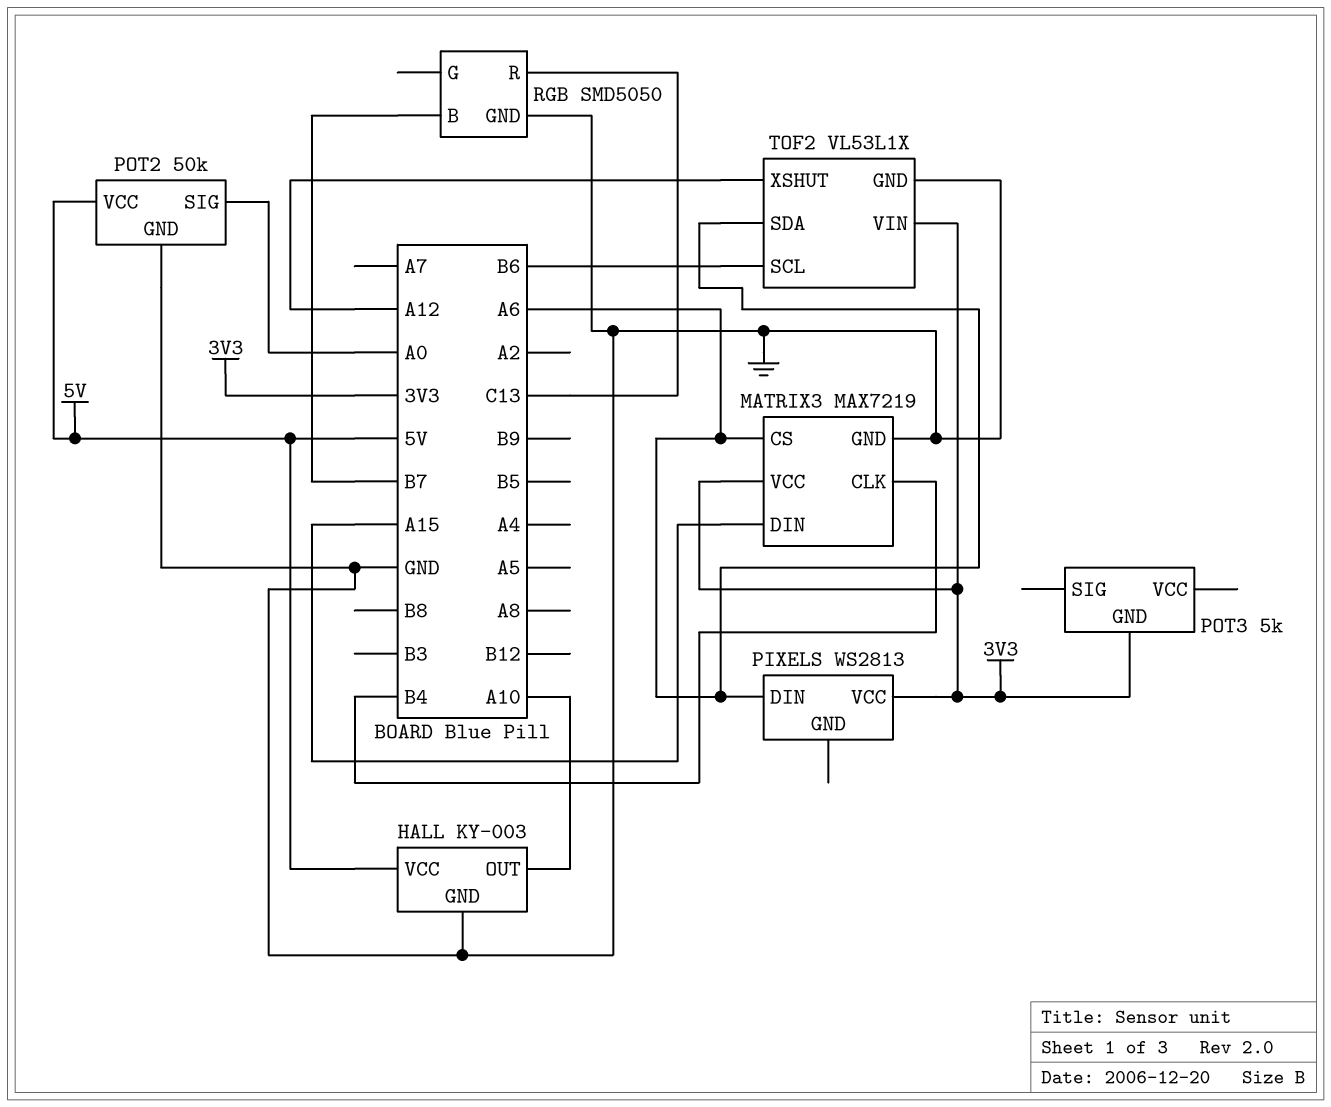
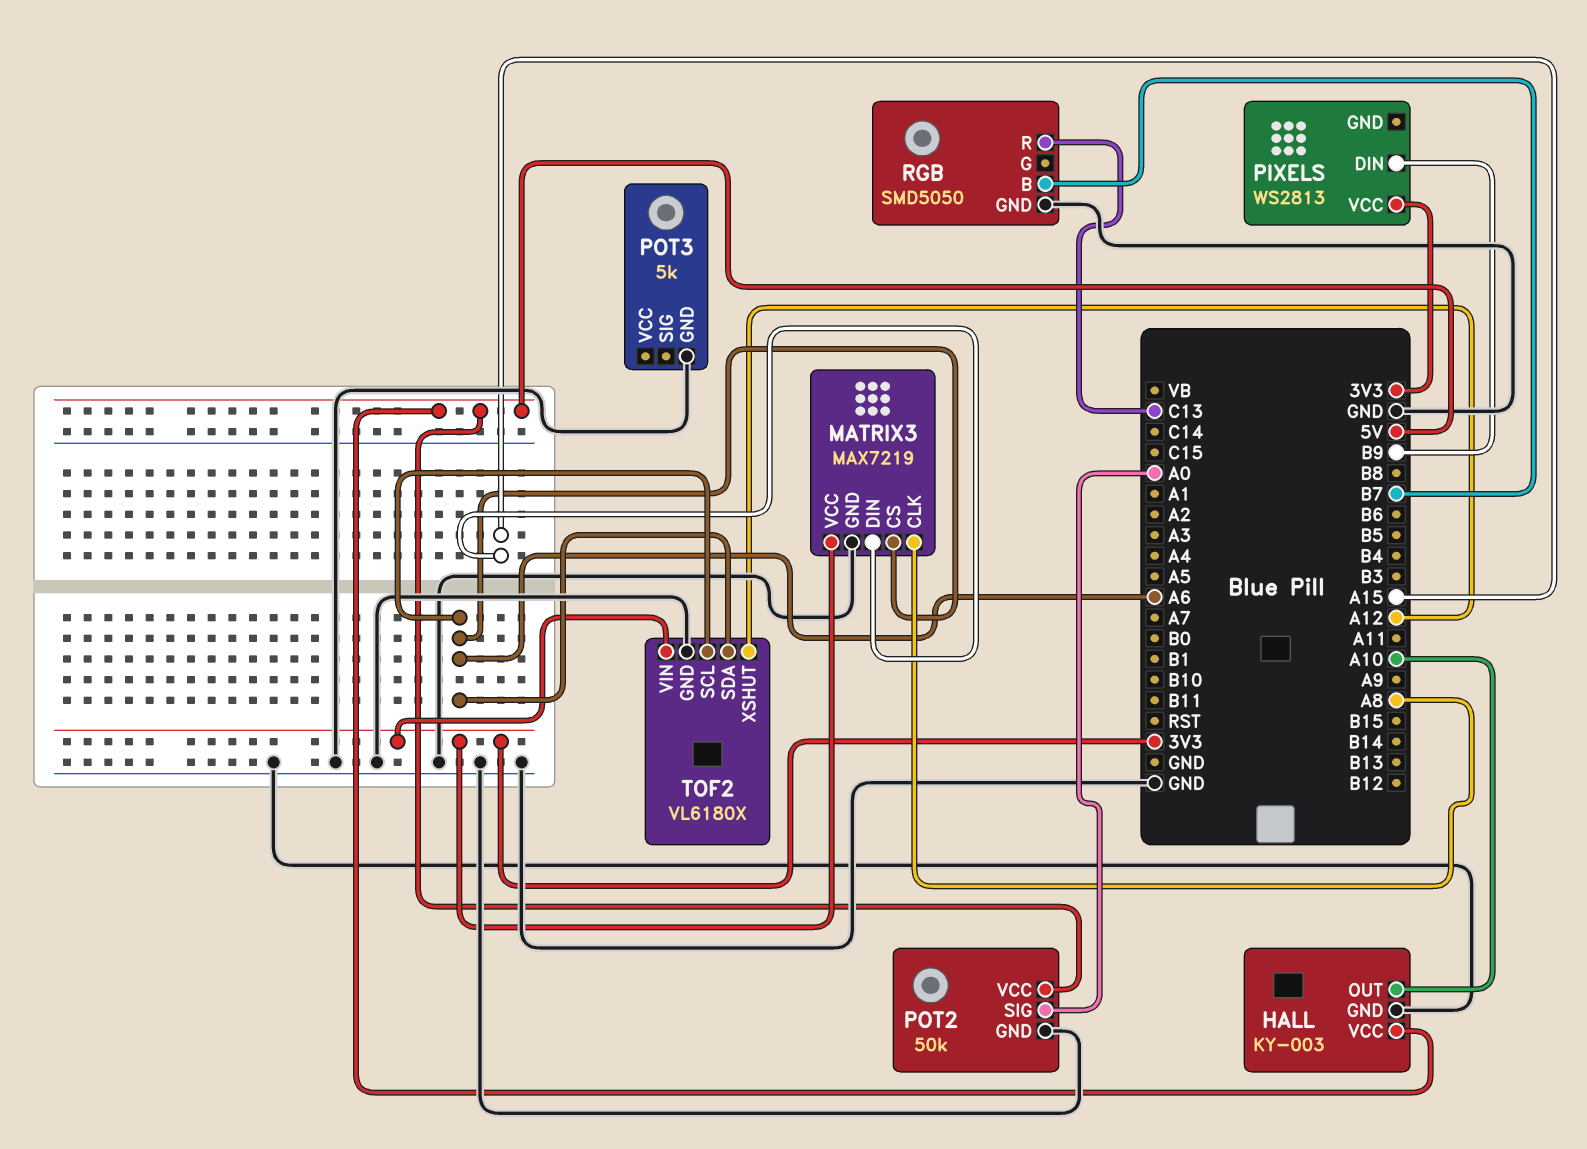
MATRIX3 pin CLK: B4 -> A8
PIXELS pin DIN: A6 -> B9
POT3 pin GND: 3V3 -> GND
TOF2: VL53L1X -> VL6180X
TOF2 pin SCL: B6 -> A6

